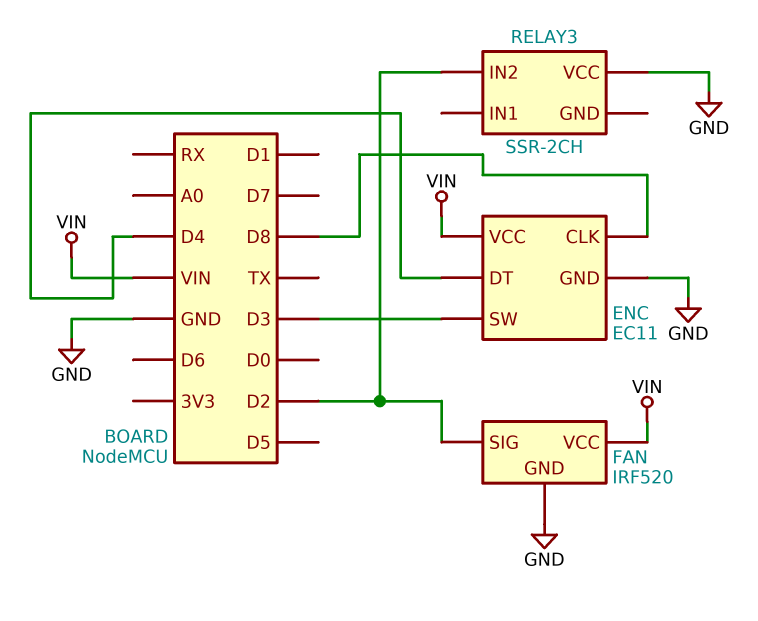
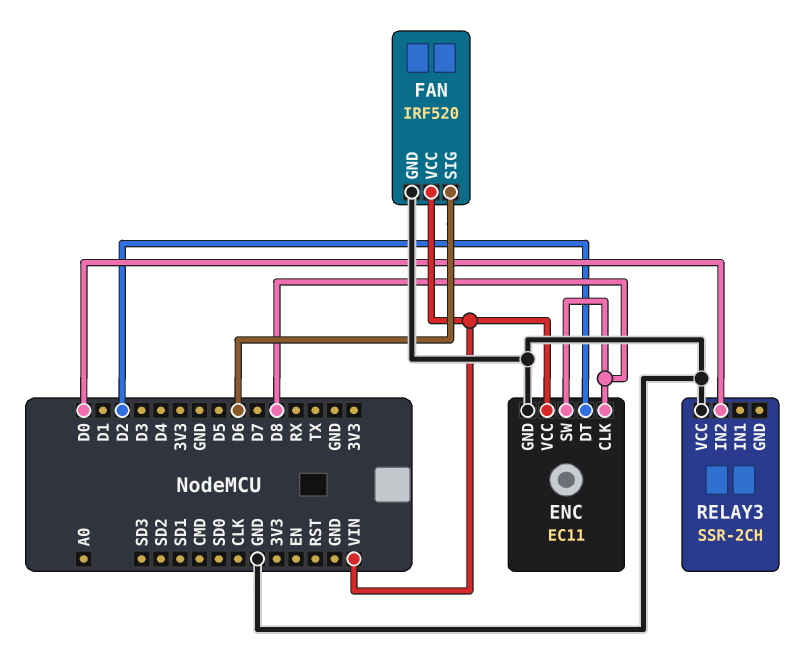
ENC pin DT: D4 -> D2
ENC pin SW: D3 -> D8
FAN pin SIG: D2 -> D6
RELAY3 pin IN2: D2 -> D0

